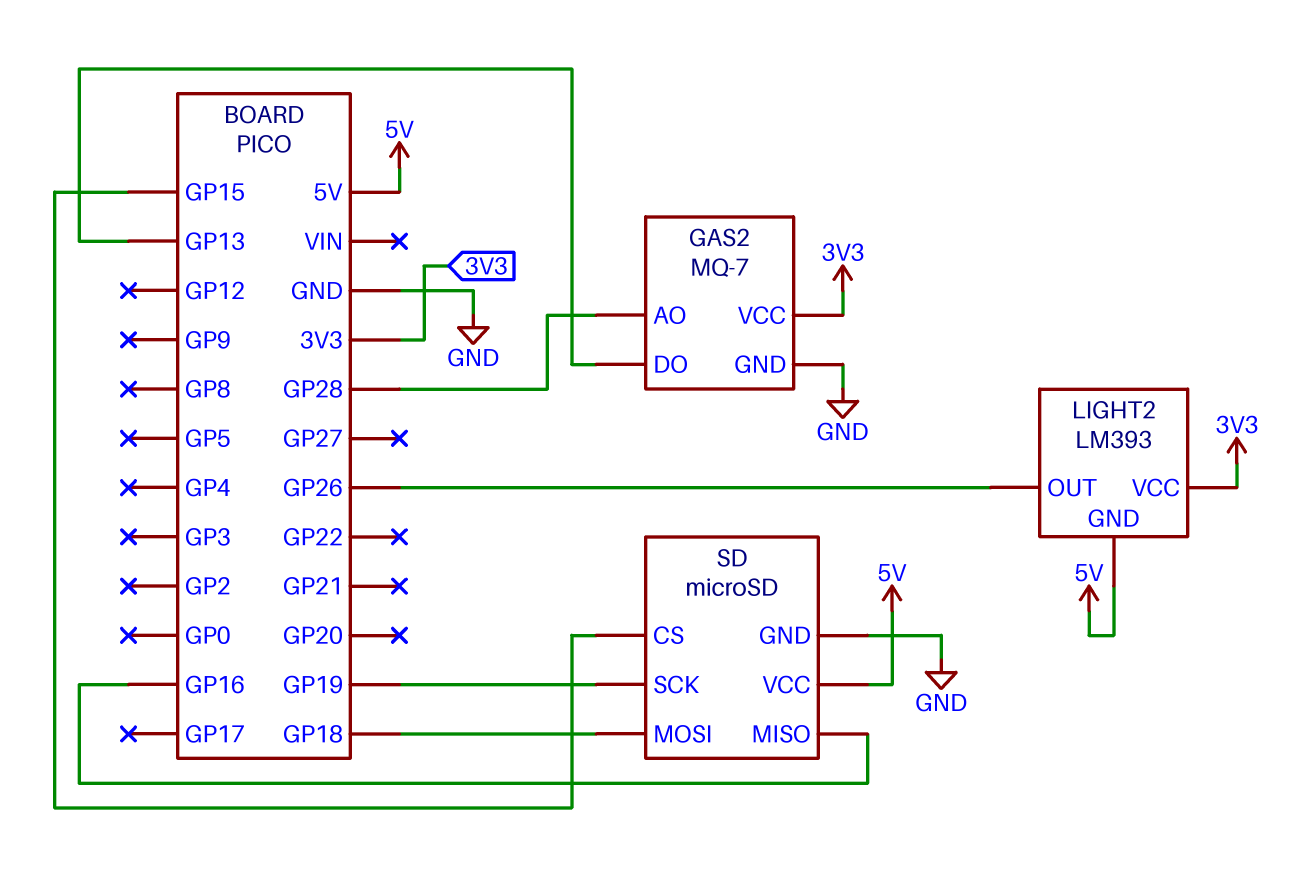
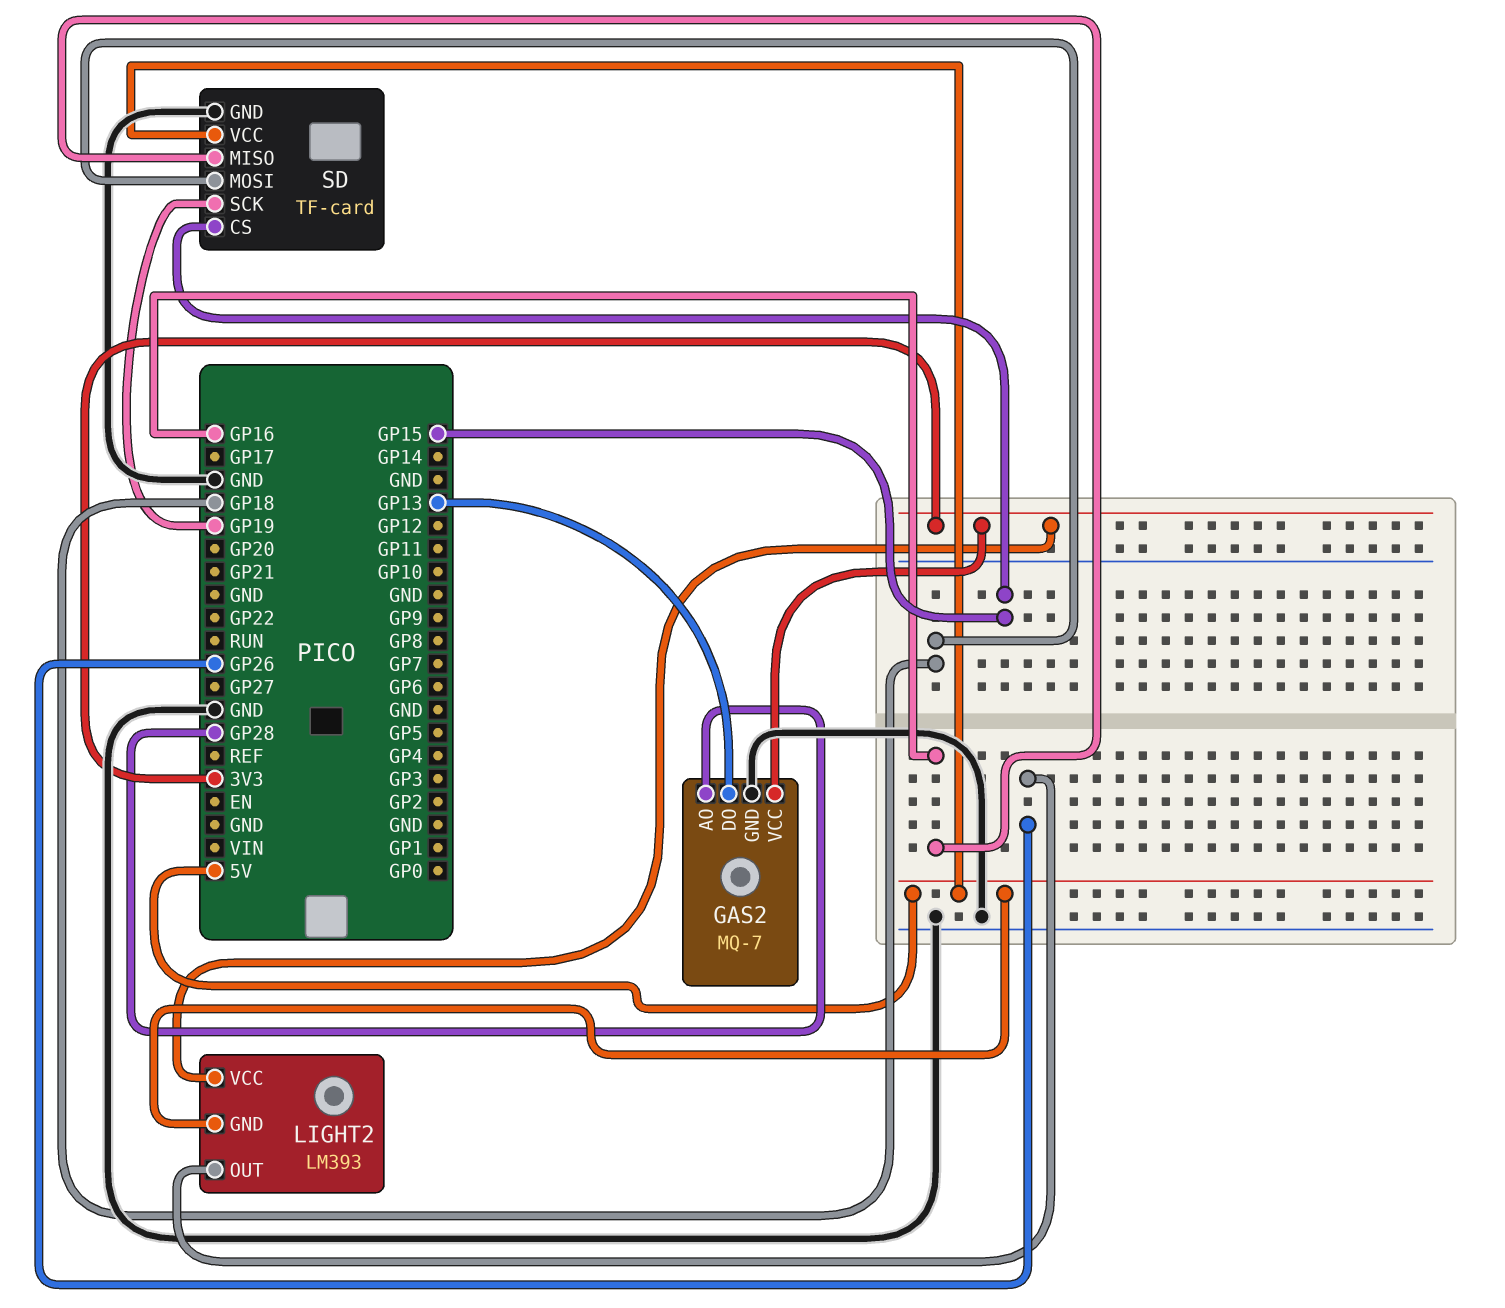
SD: microSD -> TF-card

